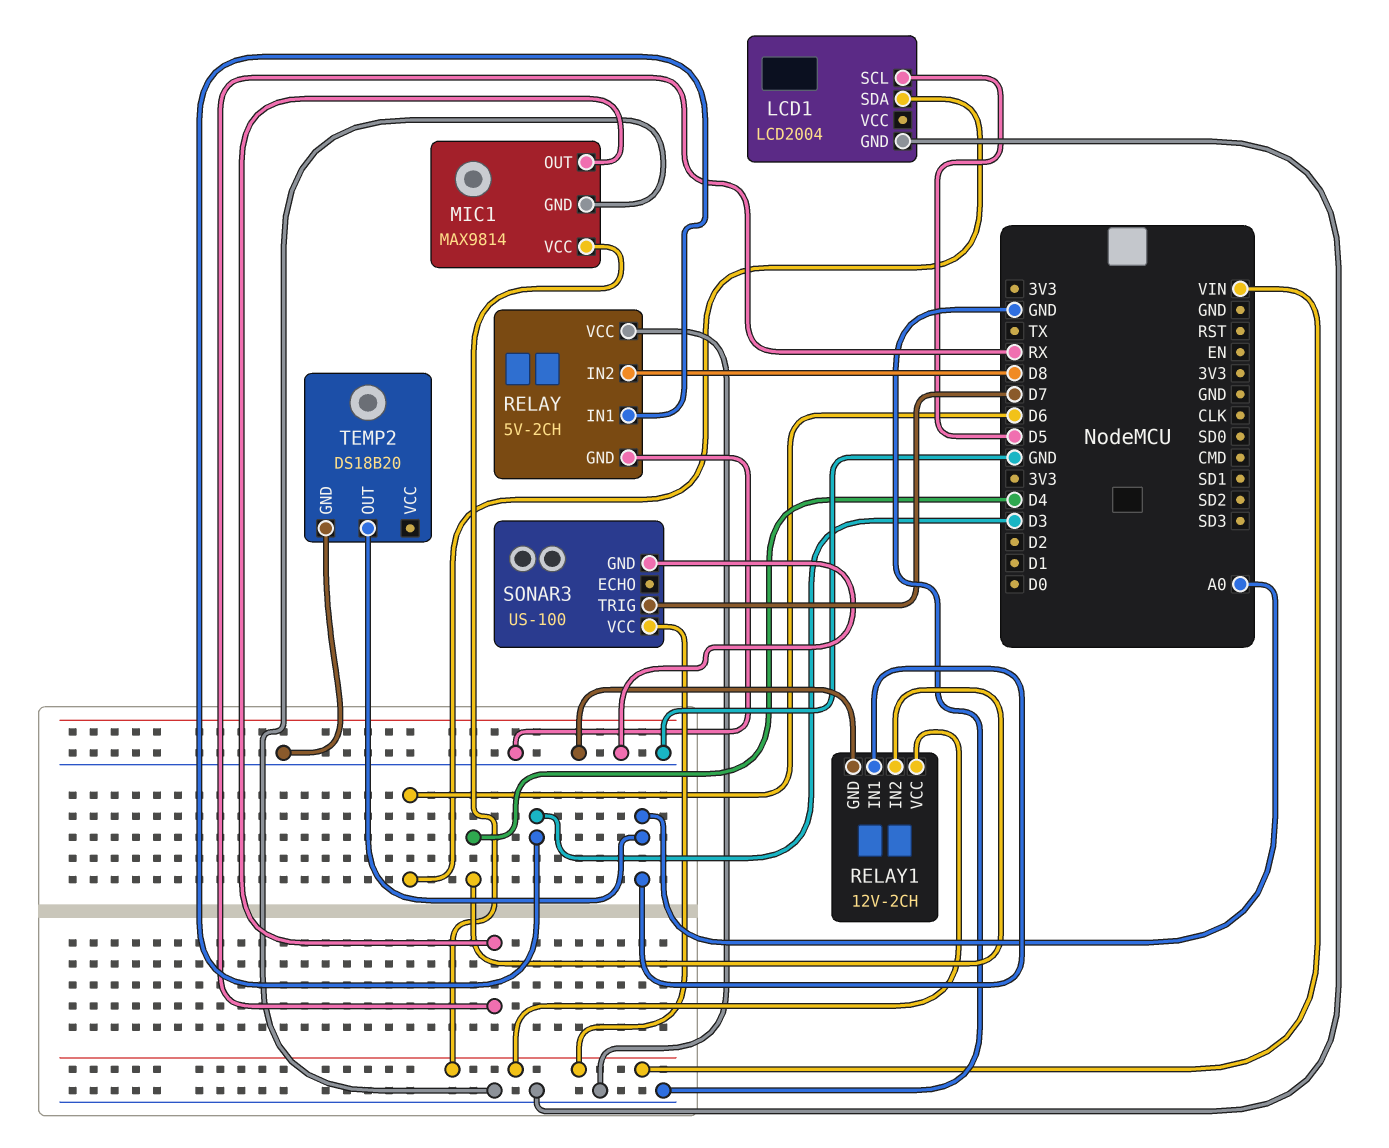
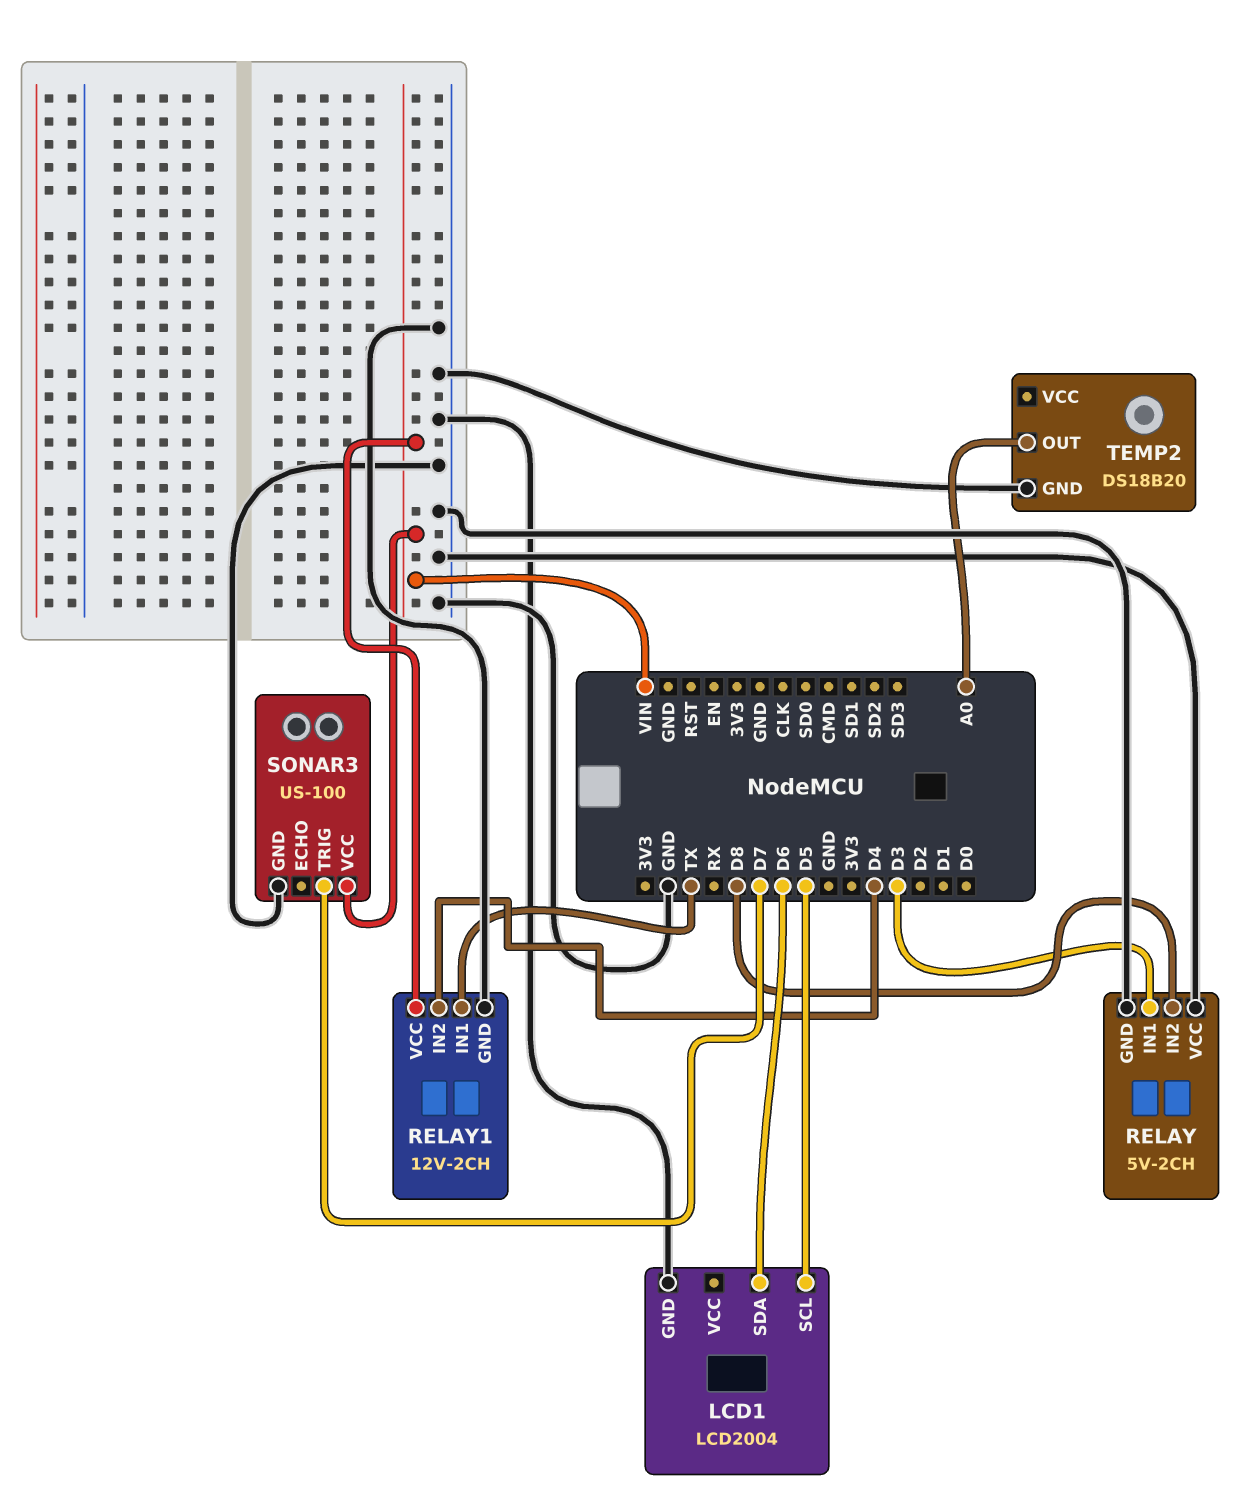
MIC1: MAX9814 -> none
MIC1 pin GND: GND -> none
MIC1 pin OUT: RX -> none
MIC1 pin VCC: VIN -> none
RELAY1 pin IN1: A0 -> TX

